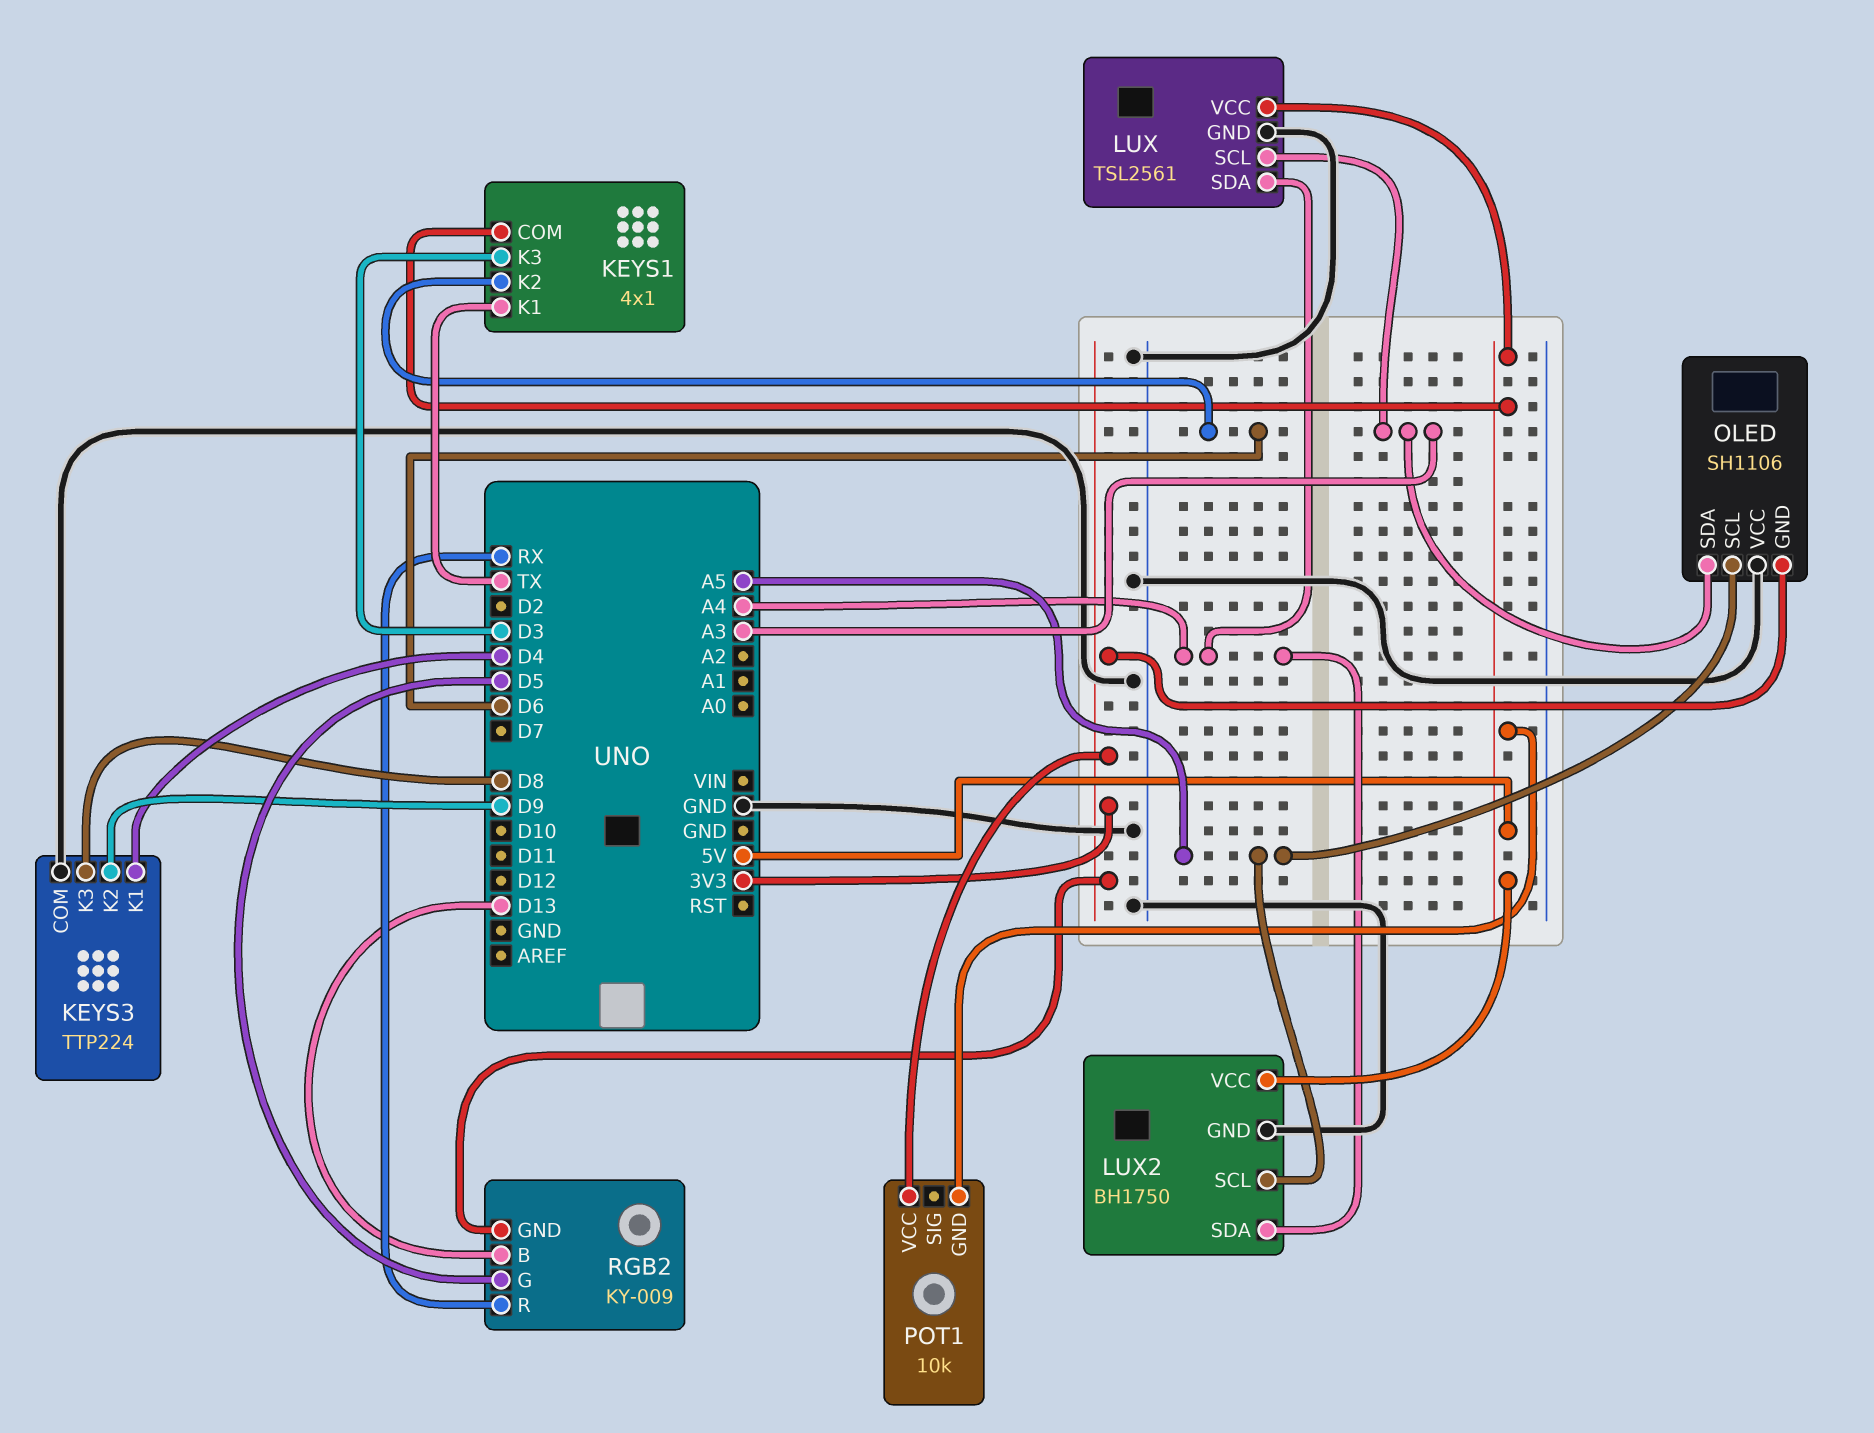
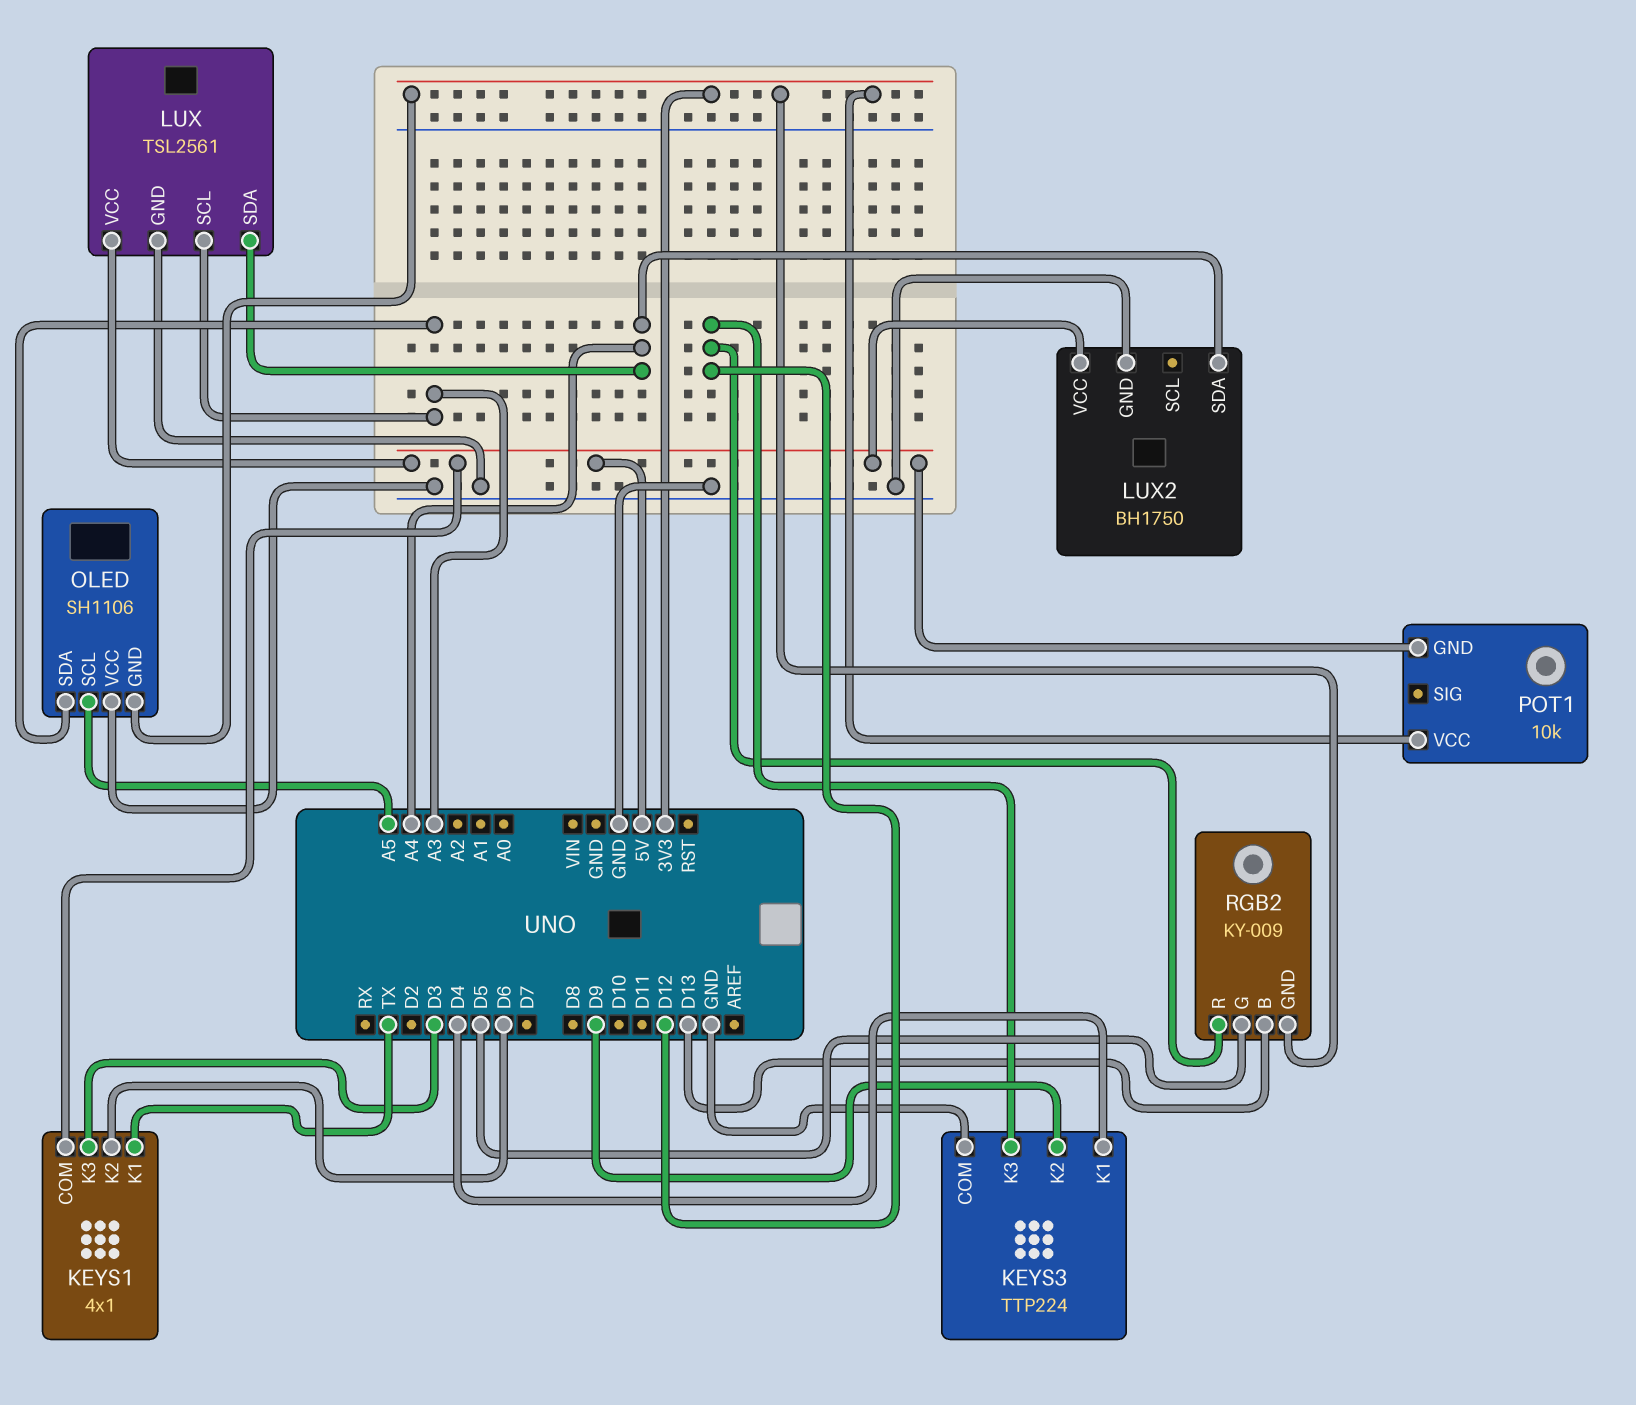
KEYS3 pin K3: D8 -> D12
LUX2 pin SCL: A5 -> none
RGB2 pin R: RX -> D12

